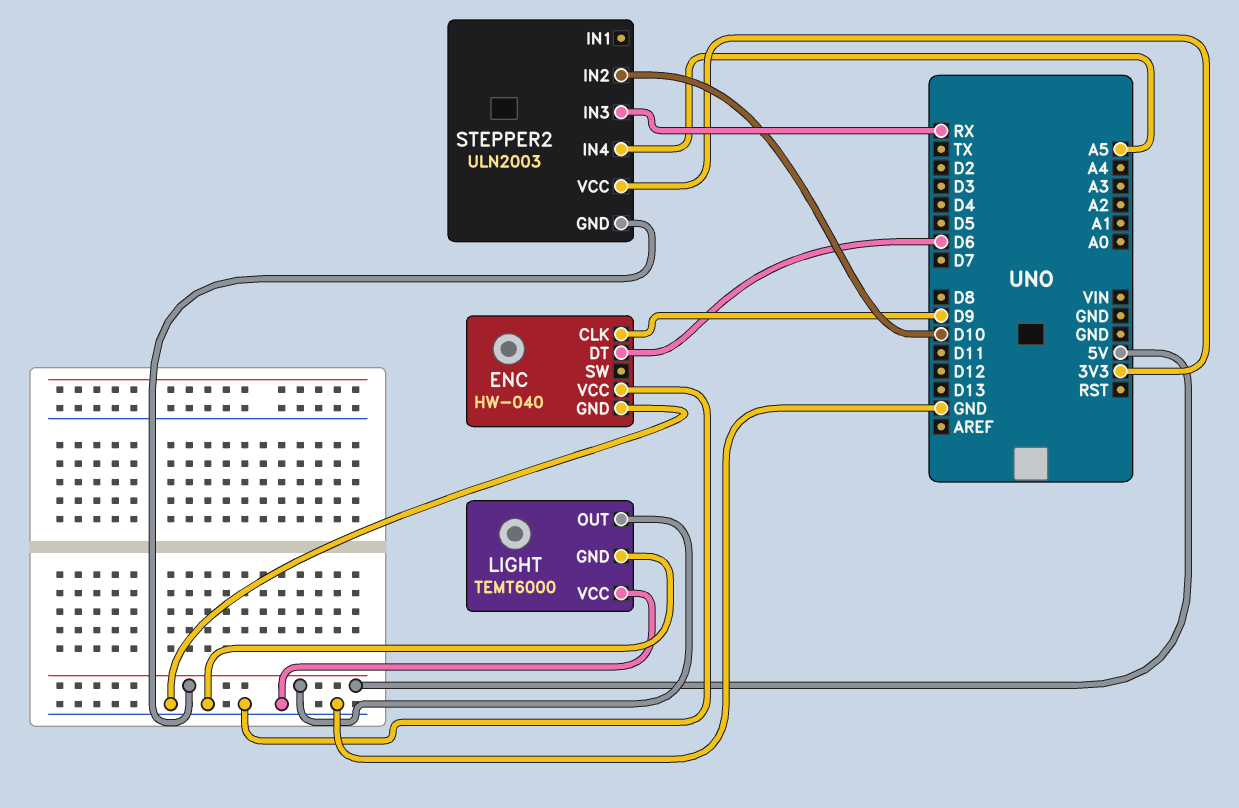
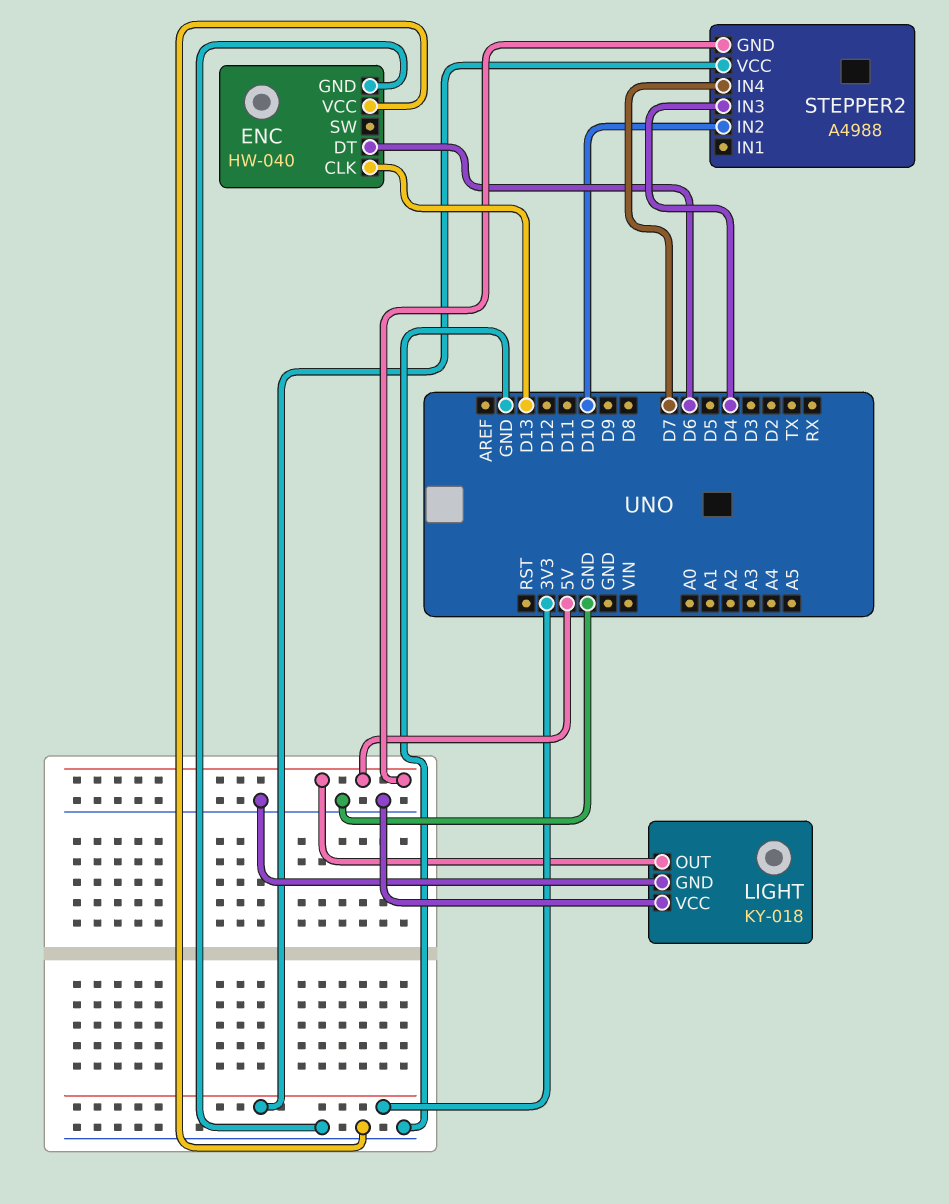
ENC pin CLK: D9 -> D13
LIGHT: TEMT6000 -> KY-018
STEPPER2: ULN2003 -> A4988
STEPPER2 pin IN3: RX -> D4
STEPPER2 pin IN4: A5 -> D7

